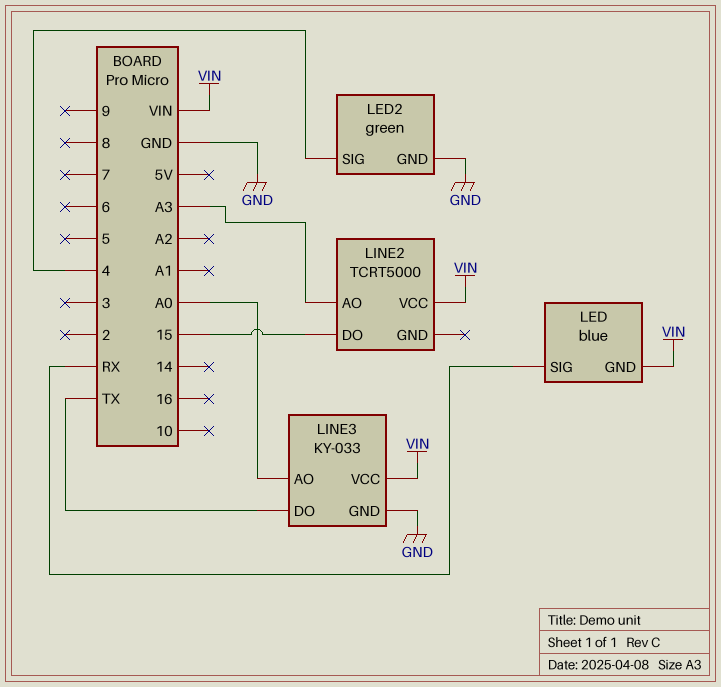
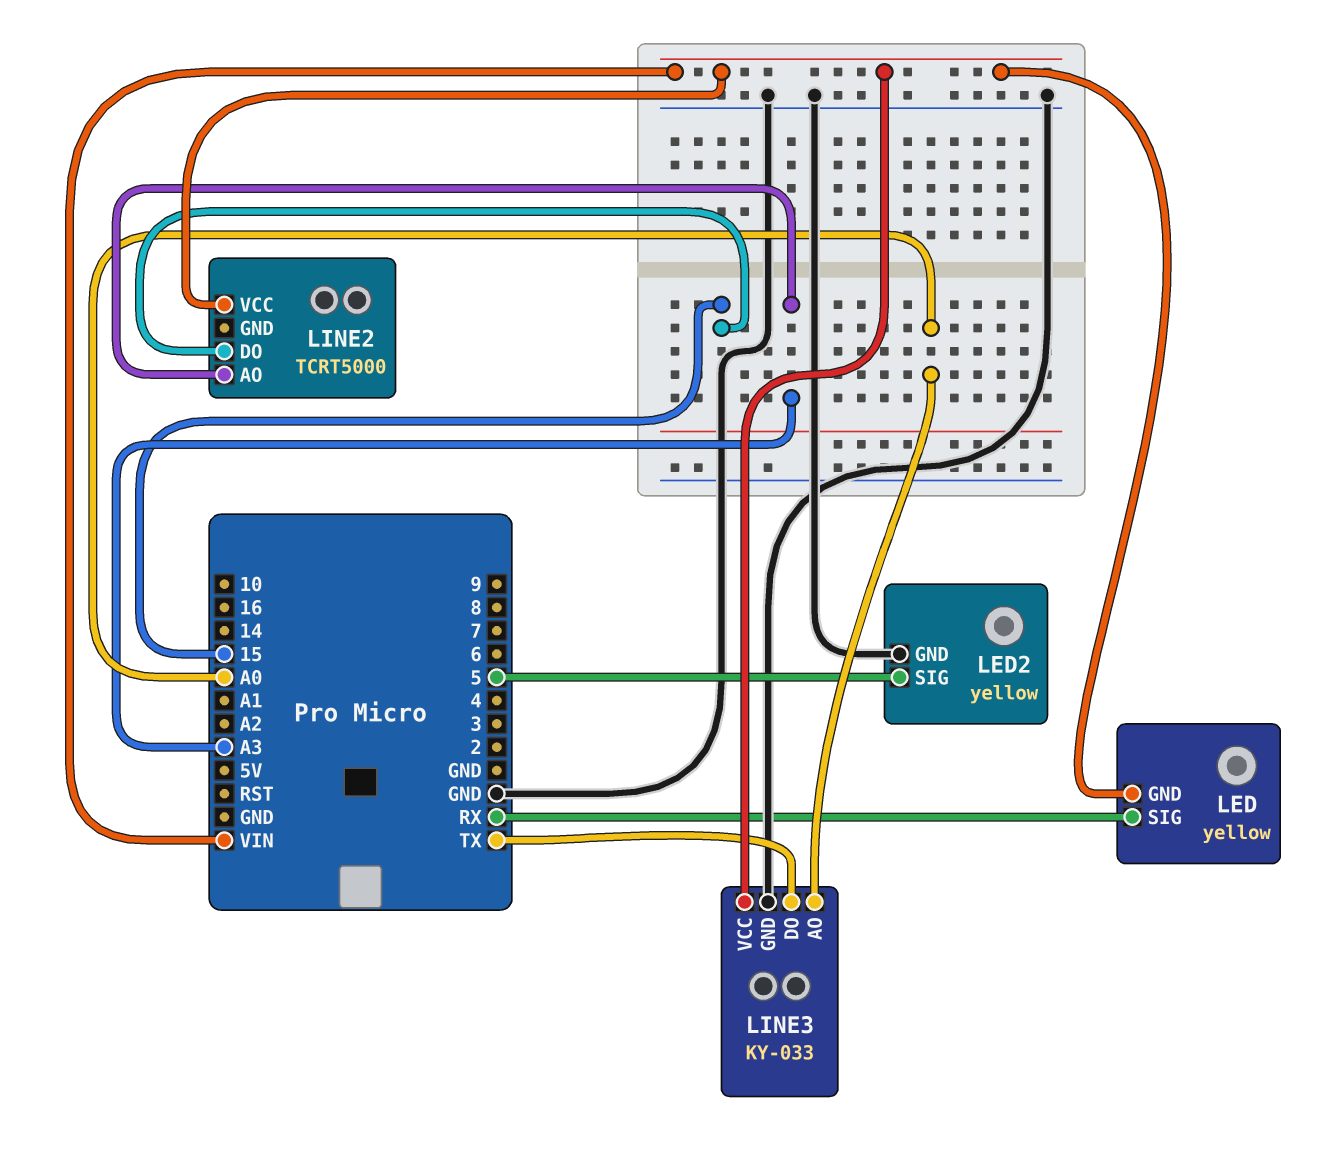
LED: blue -> yellow
LED2: green -> yellow
LED2 pin SIG: 4 -> 5

